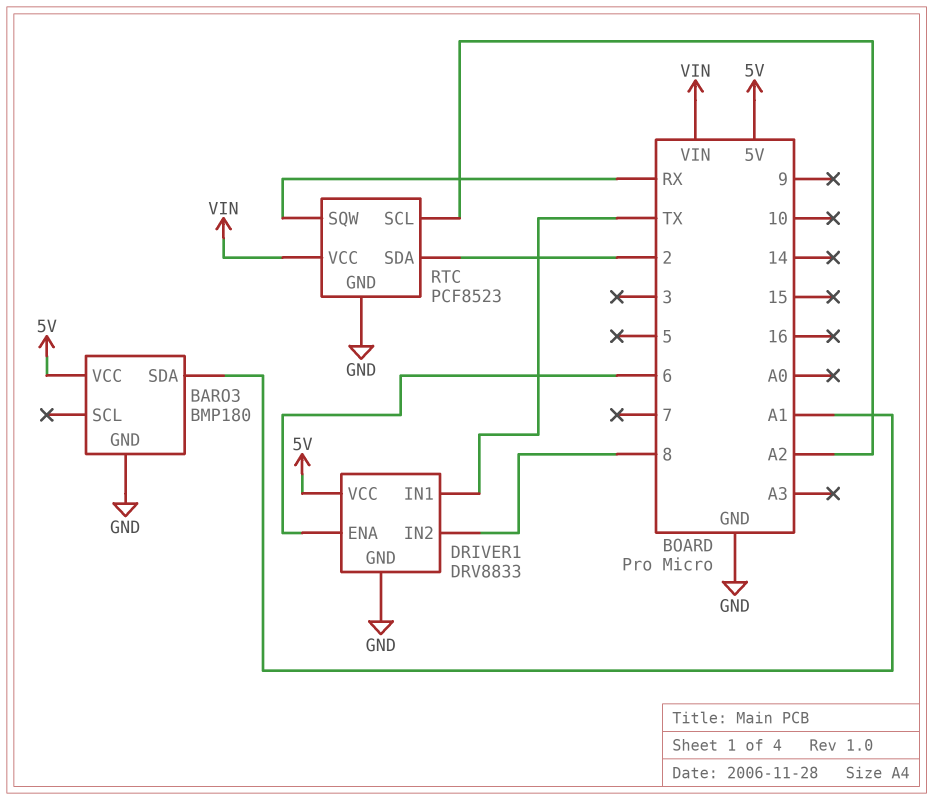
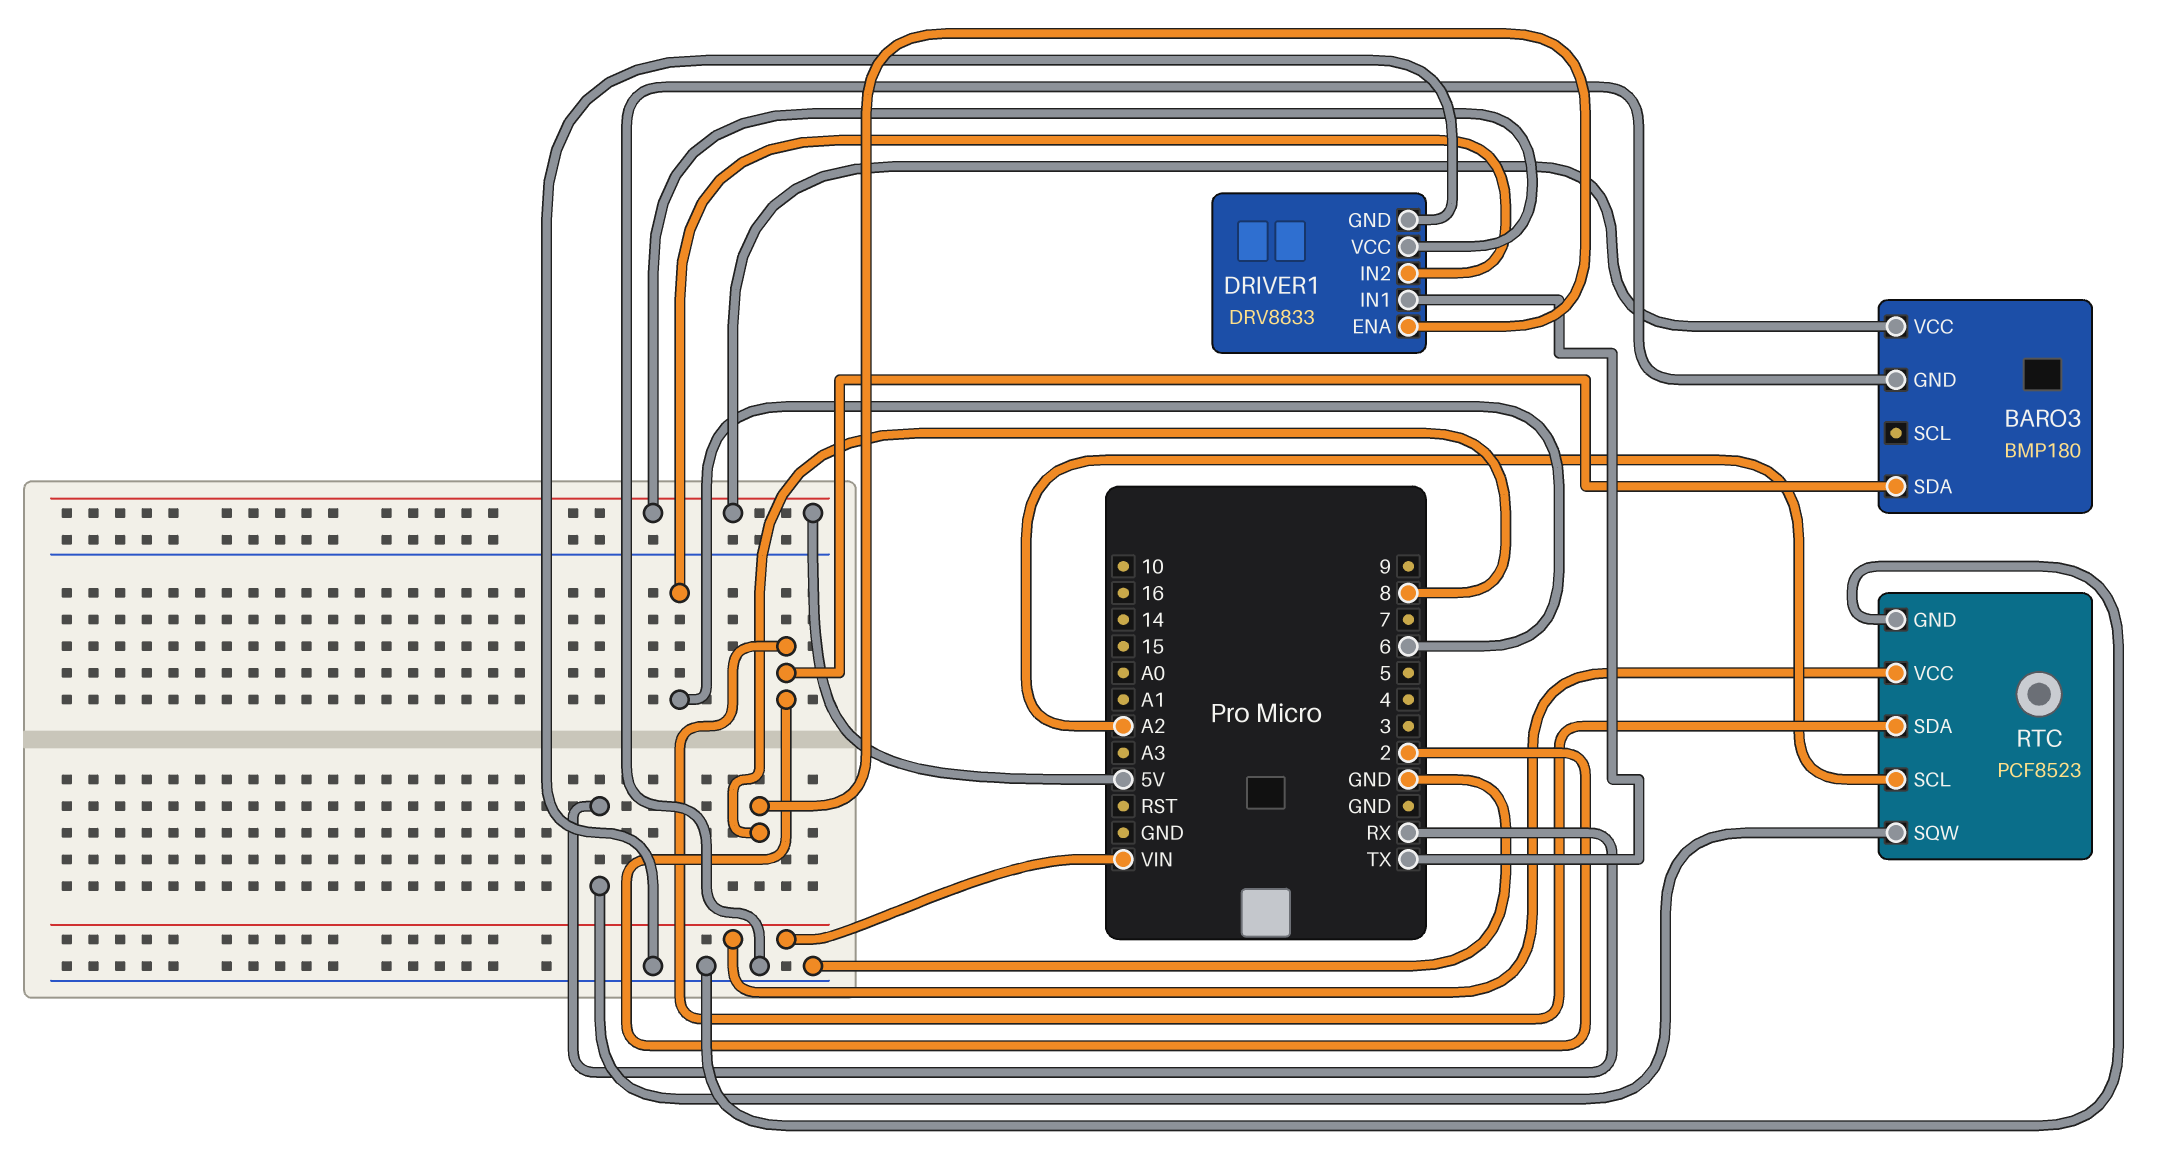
BARO3 pin SDA: A1 -> 2
DRIVER1 pin ENA: 6 -> 8
DRIVER1 pin IN2: 8 -> 6

